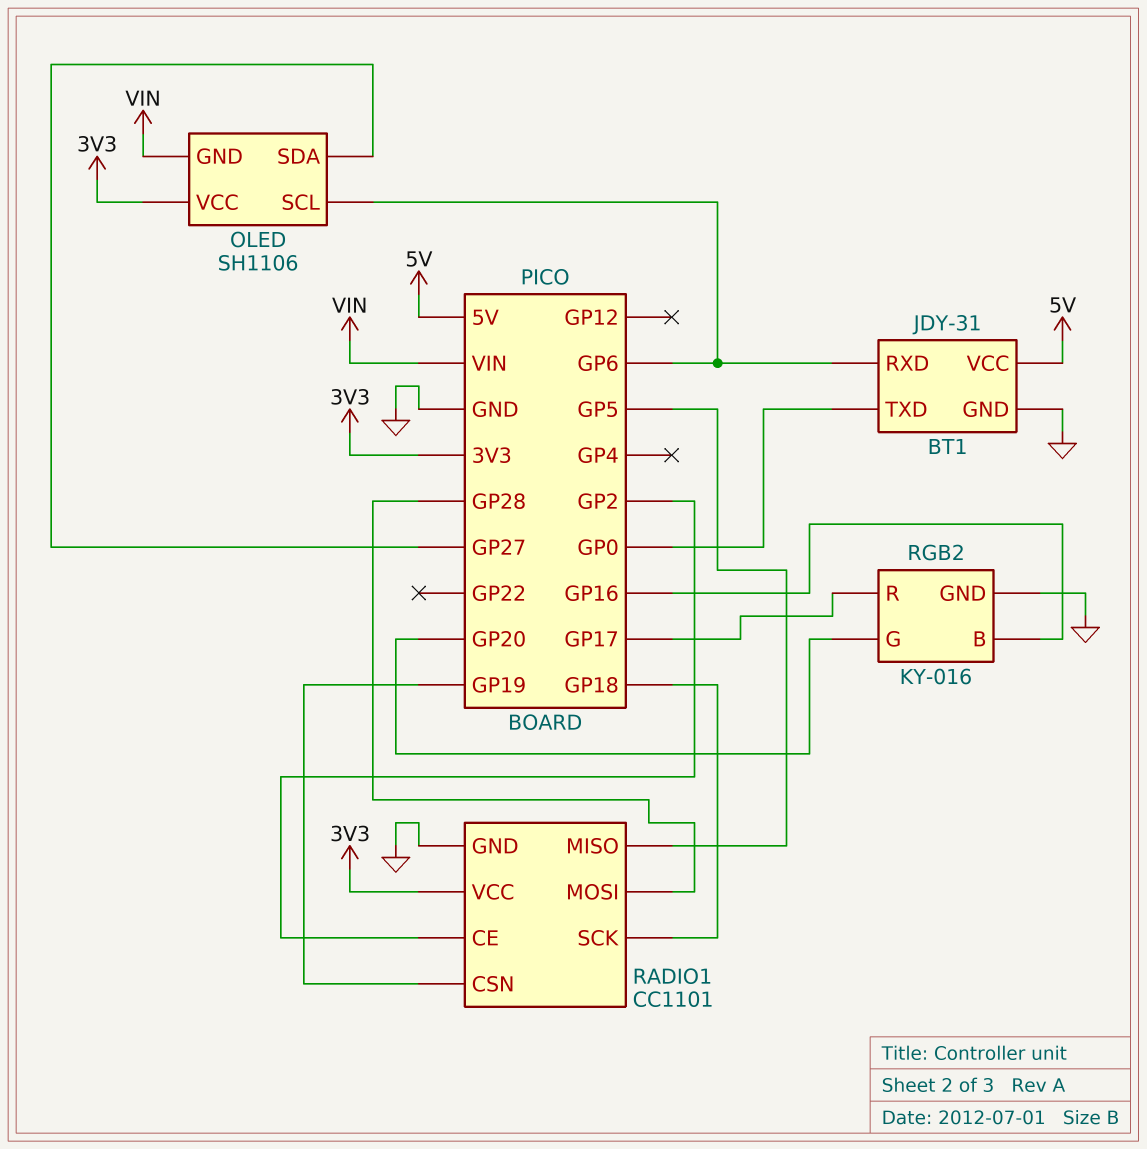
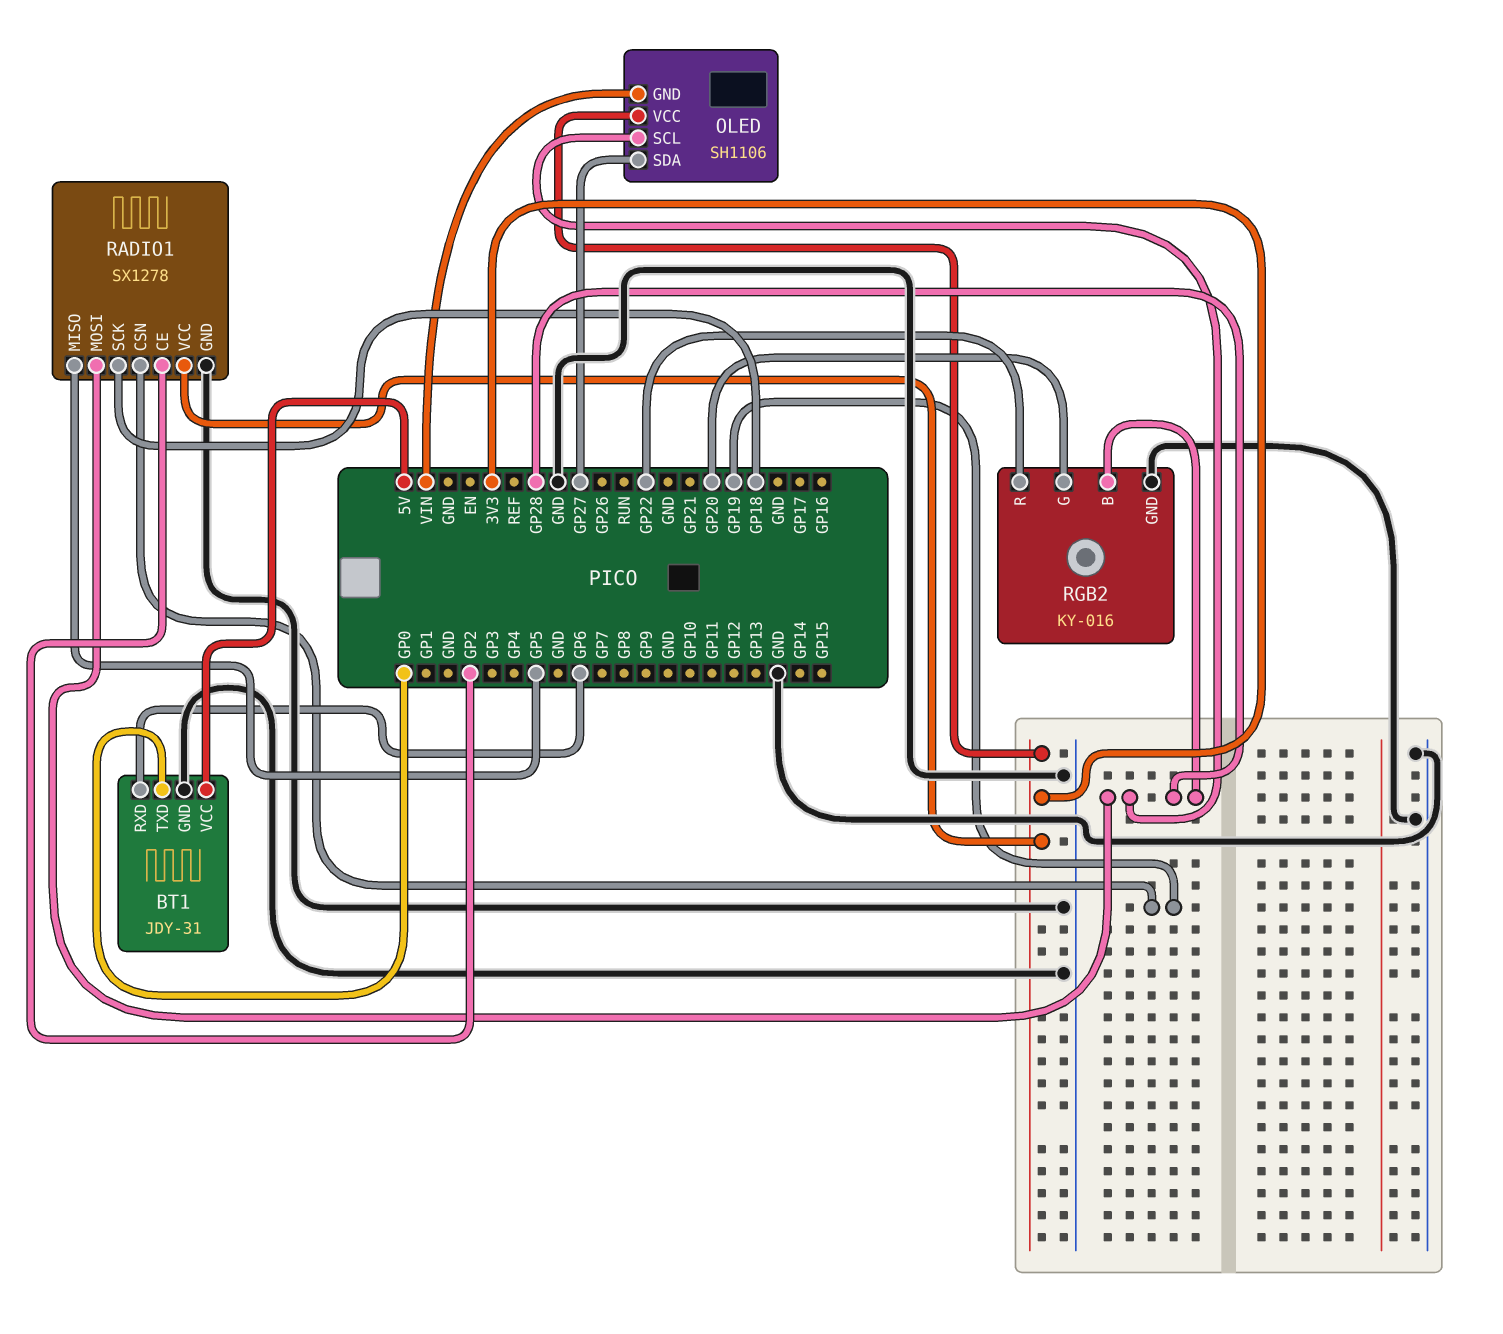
OLED pin SCL: GP6 -> GP28
RADIO1: CC1101 -> SX1278
RGB2 pin B: GP16 -> GP28
RGB2 pin R: GP17 -> GP22

